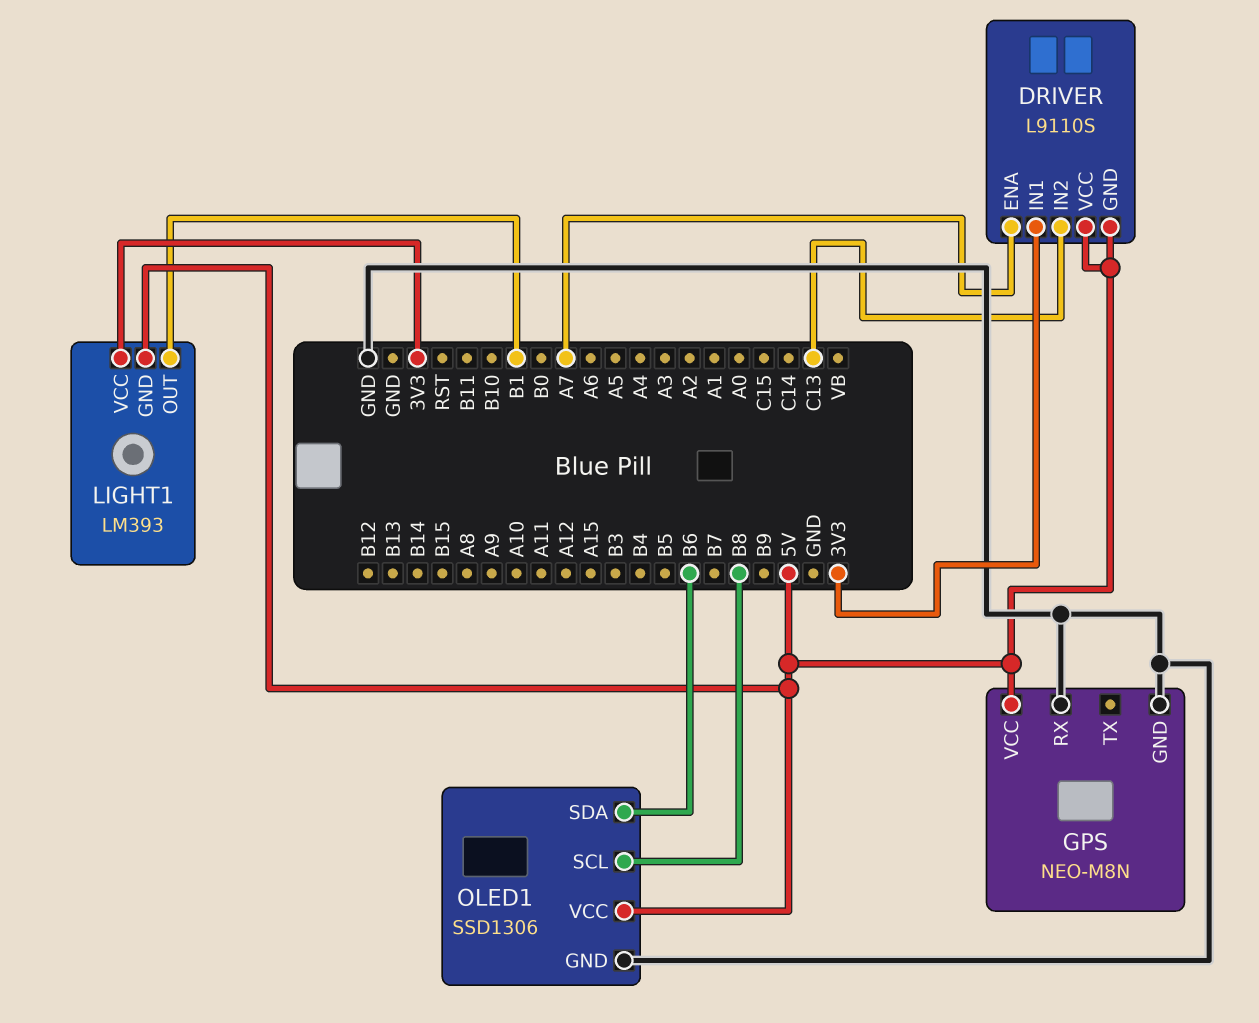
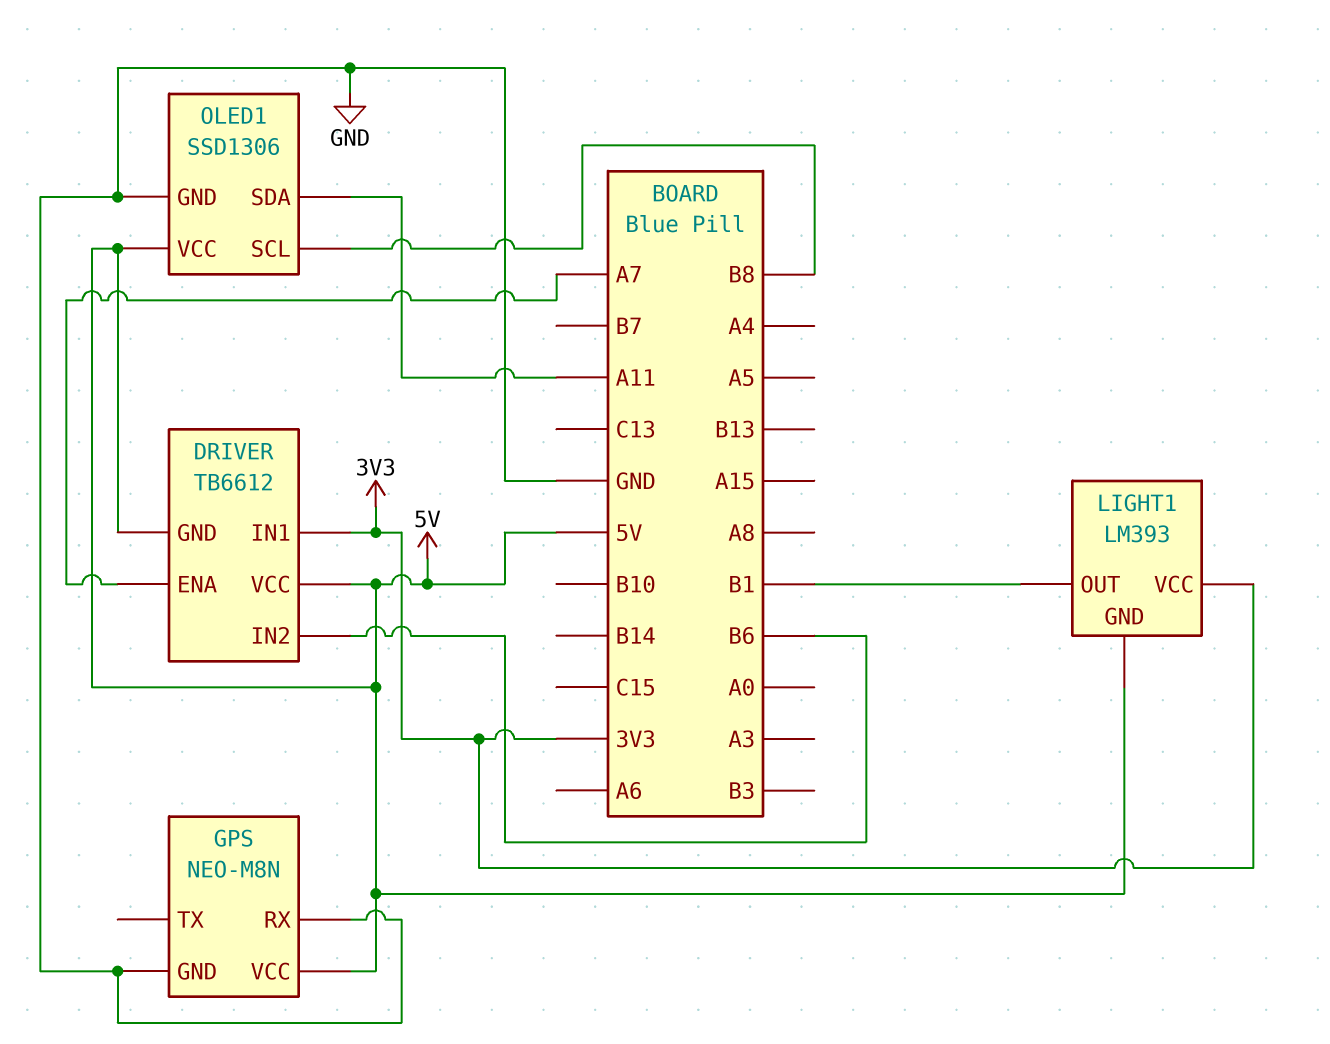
DRIVER: L9110S -> TB6612
DRIVER pin IN2: C13 -> B6
OLED1 pin SDA: B6 -> A11

